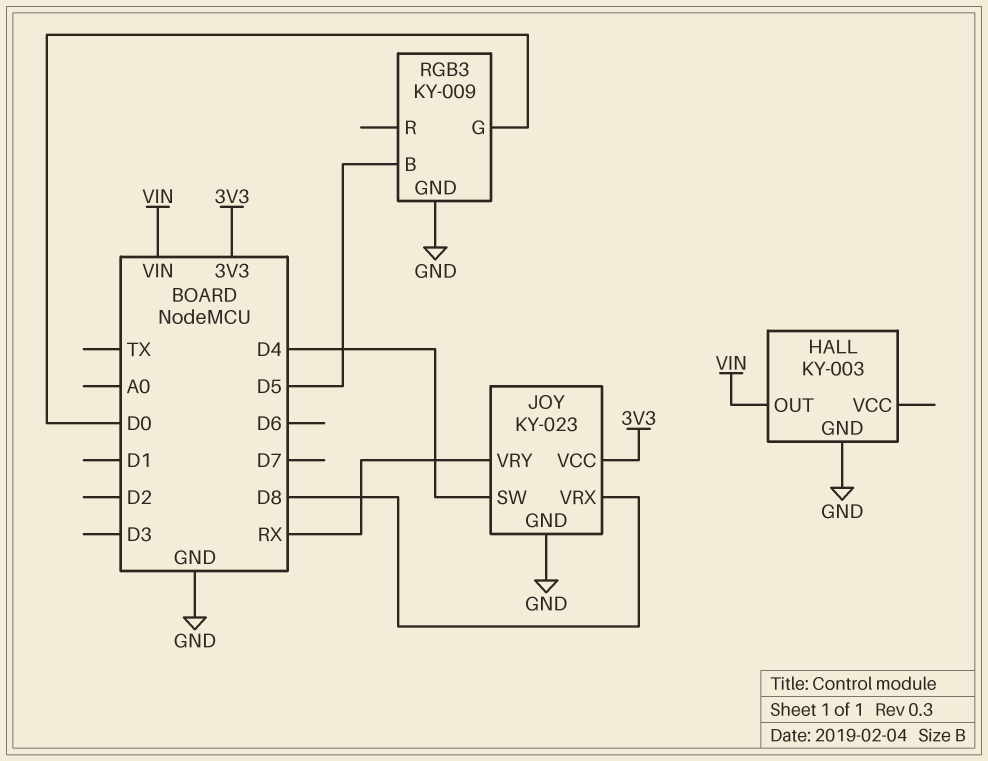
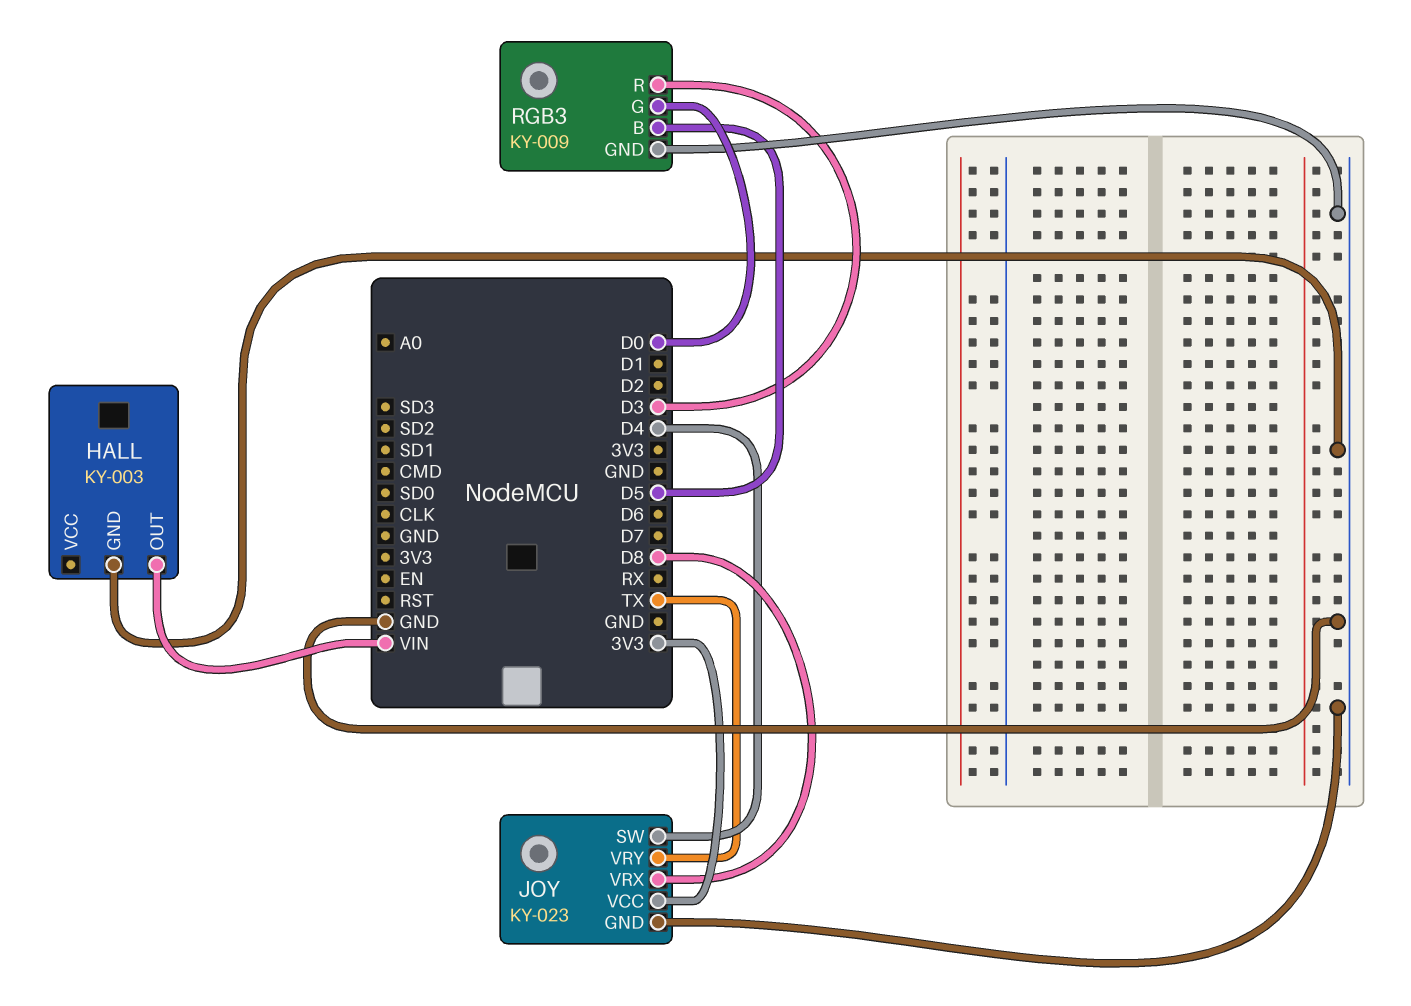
JOY pin VRY: RX -> TX
RGB3 pin R: none -> D3

